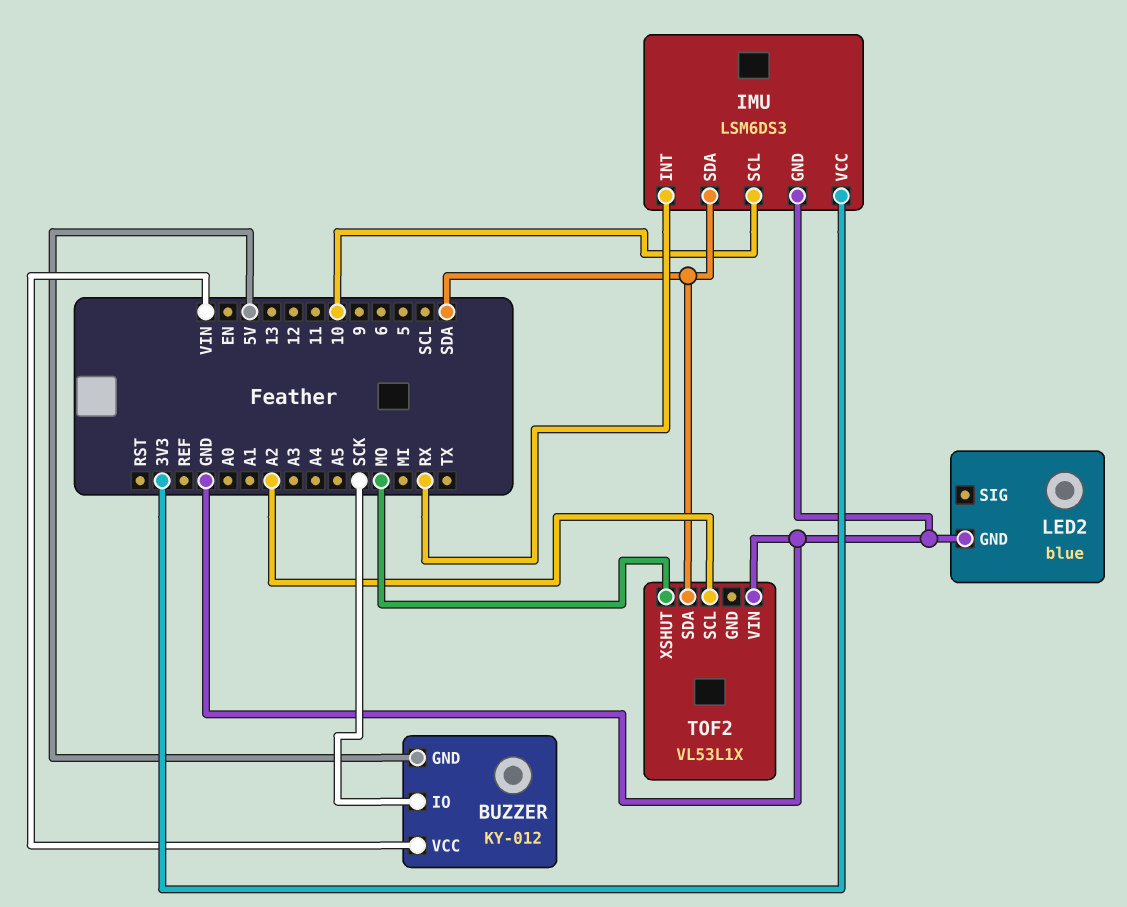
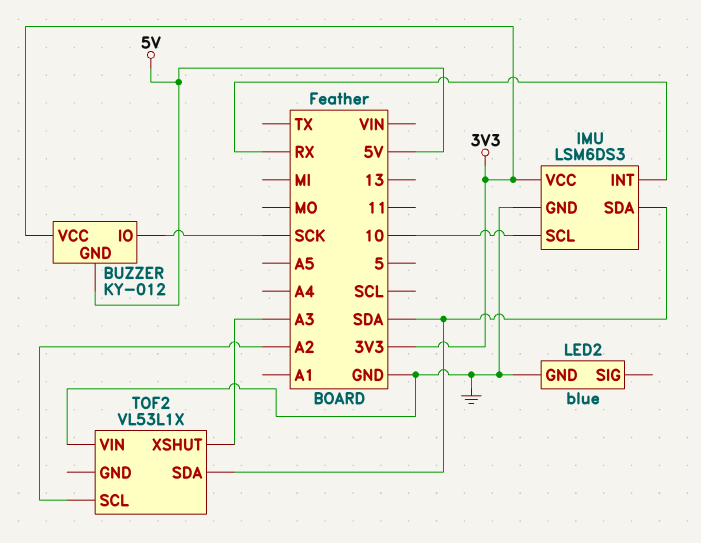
BUZZER pin VCC: VIN -> 3V3
TOF2 pin XSHUT: MO -> A3

